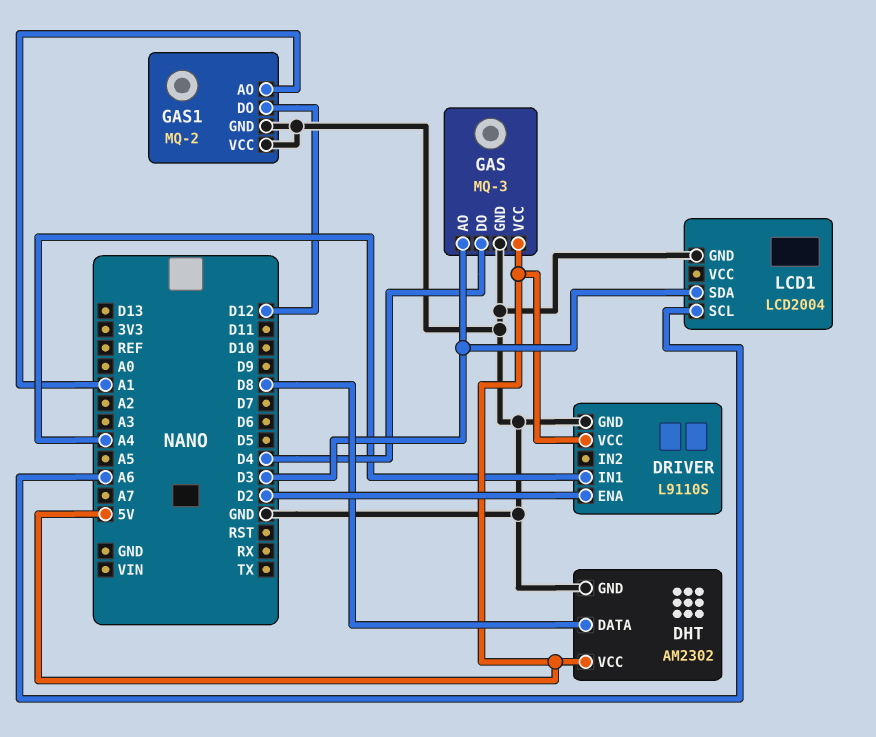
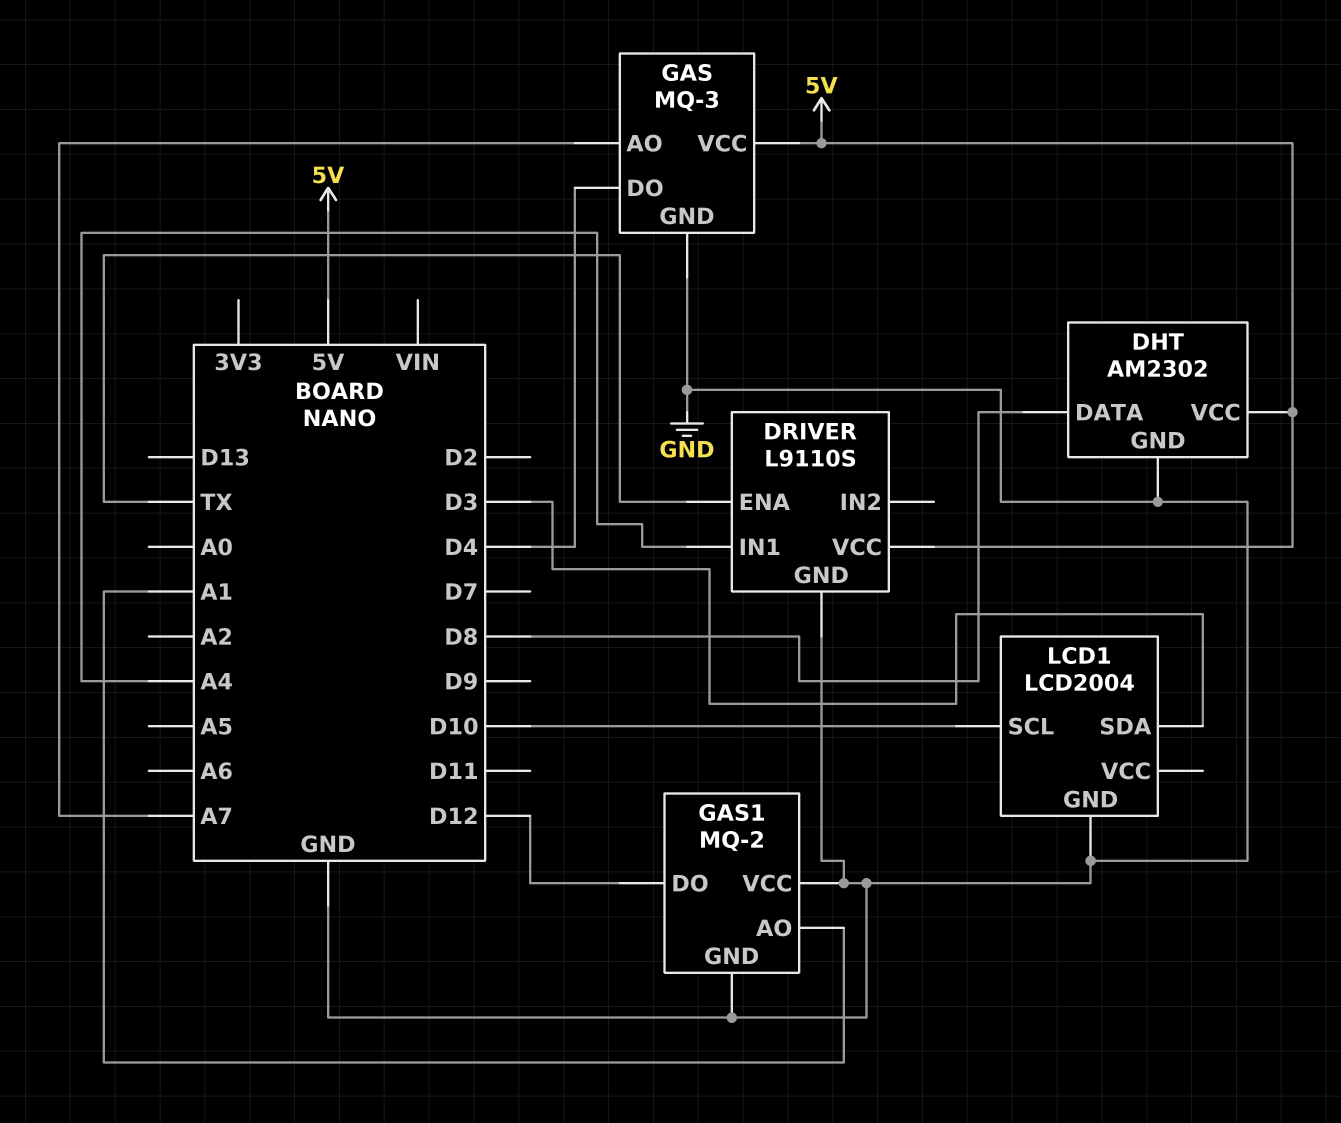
DRIVER pin ENA: D2 -> TX
GAS pin AO: D3 -> A7
LCD1 pin SCL: A6 -> D10

